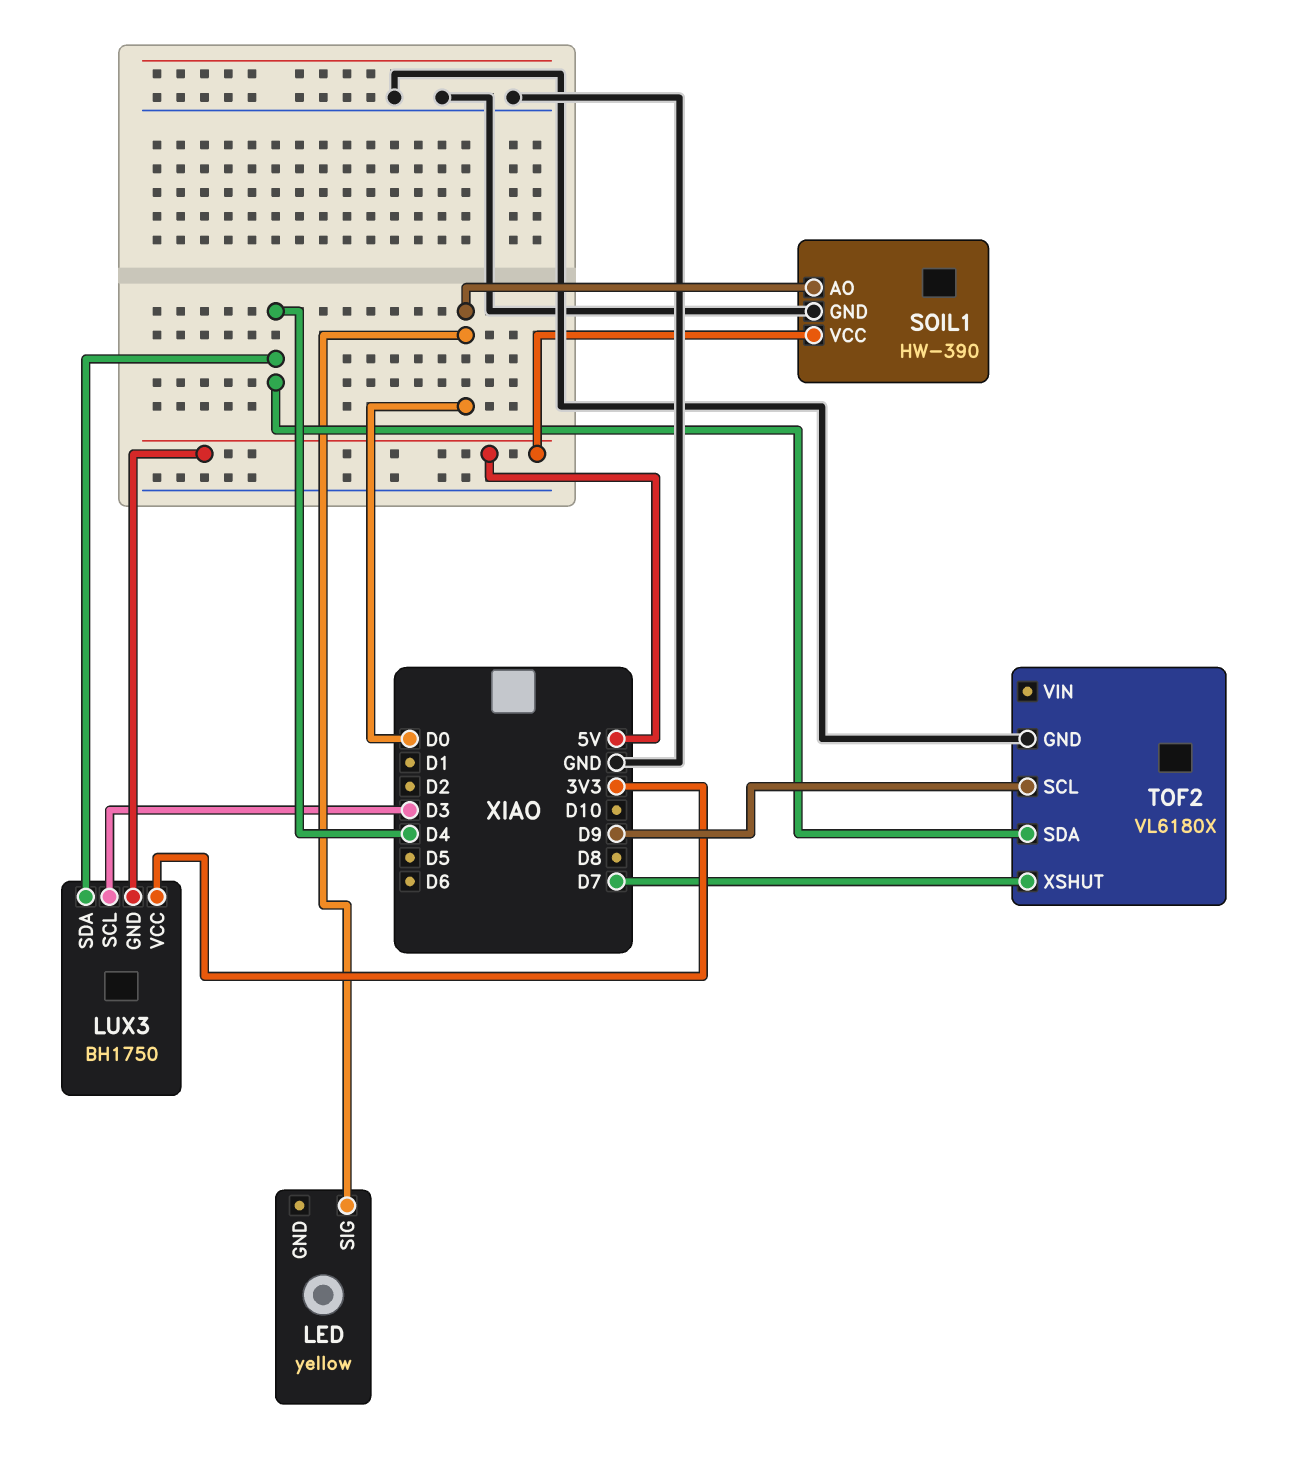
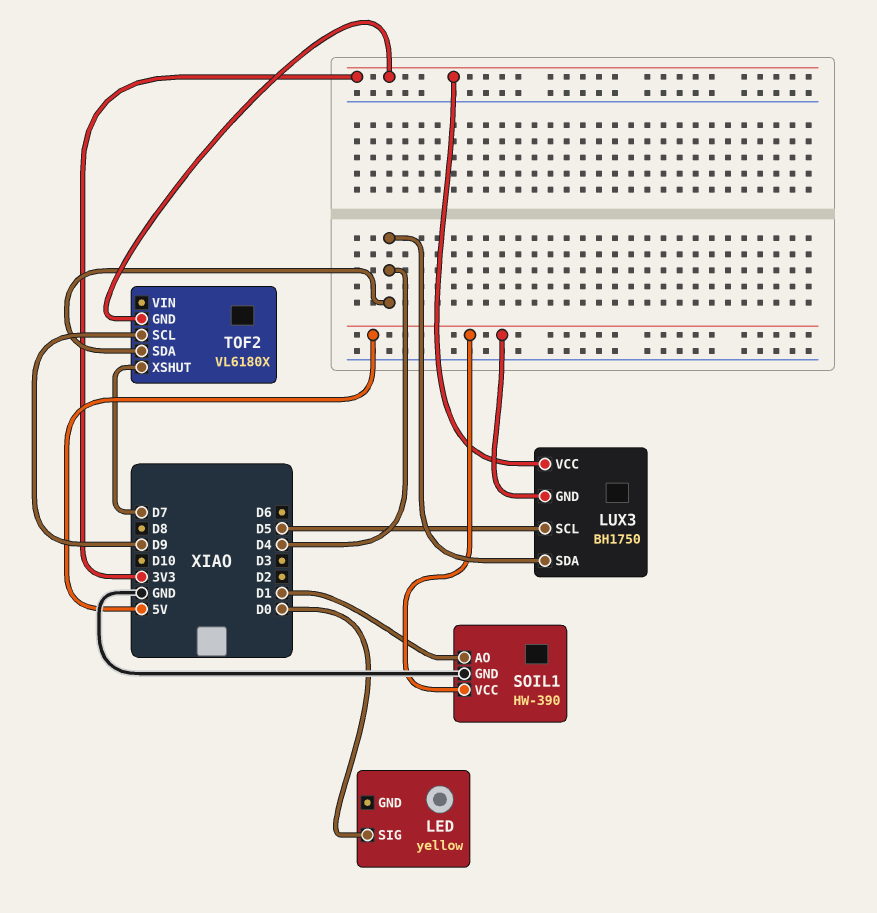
LUX3 pin SCL: D3 -> D5
SOIL1 pin AO: D0 -> D1
TOF2 pin GND: GND -> 3V3

